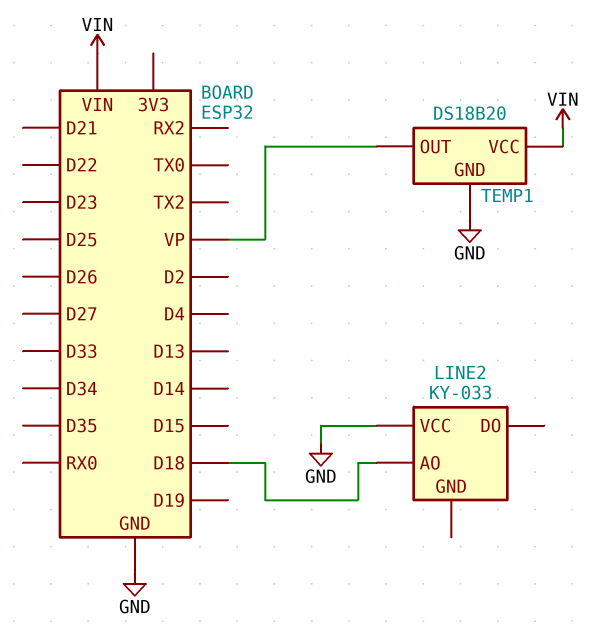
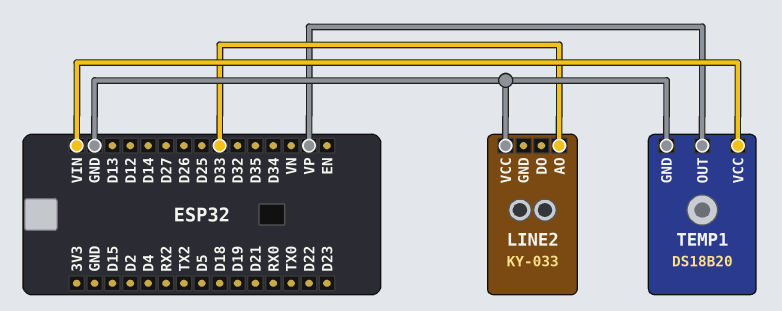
LINE2 pin AO: D18 -> D33

